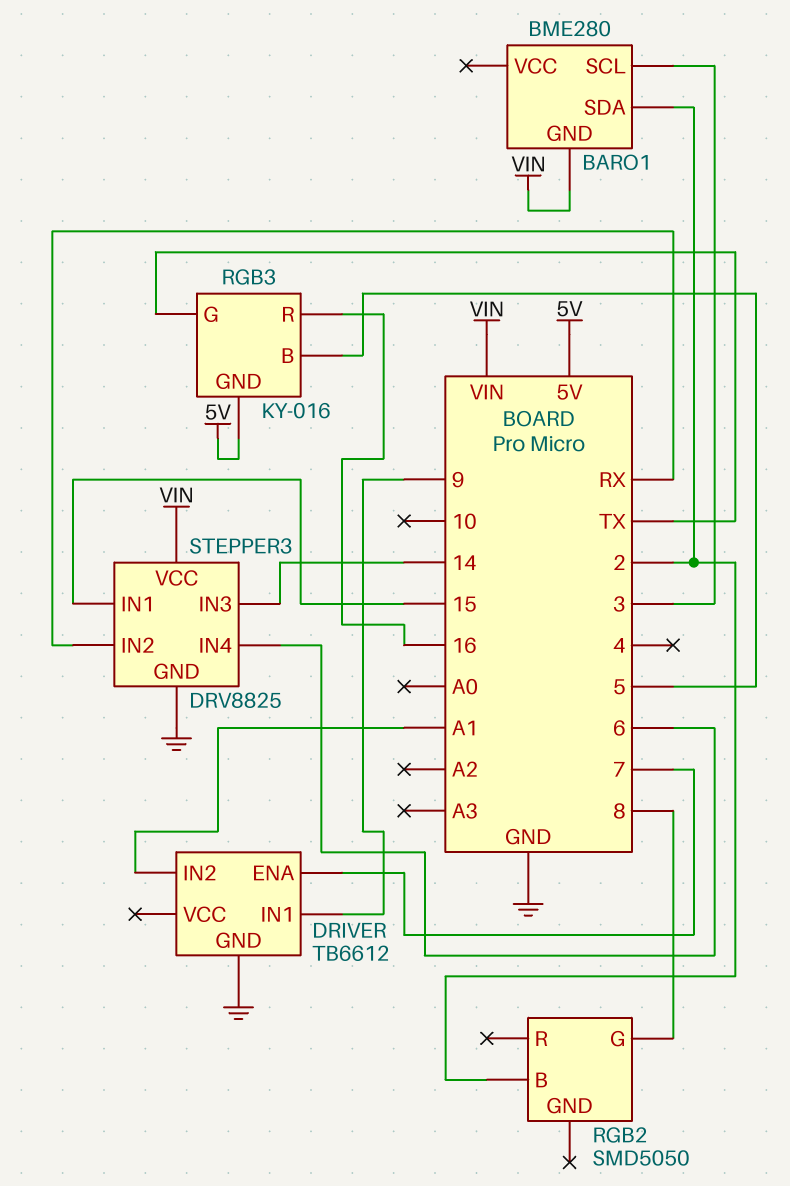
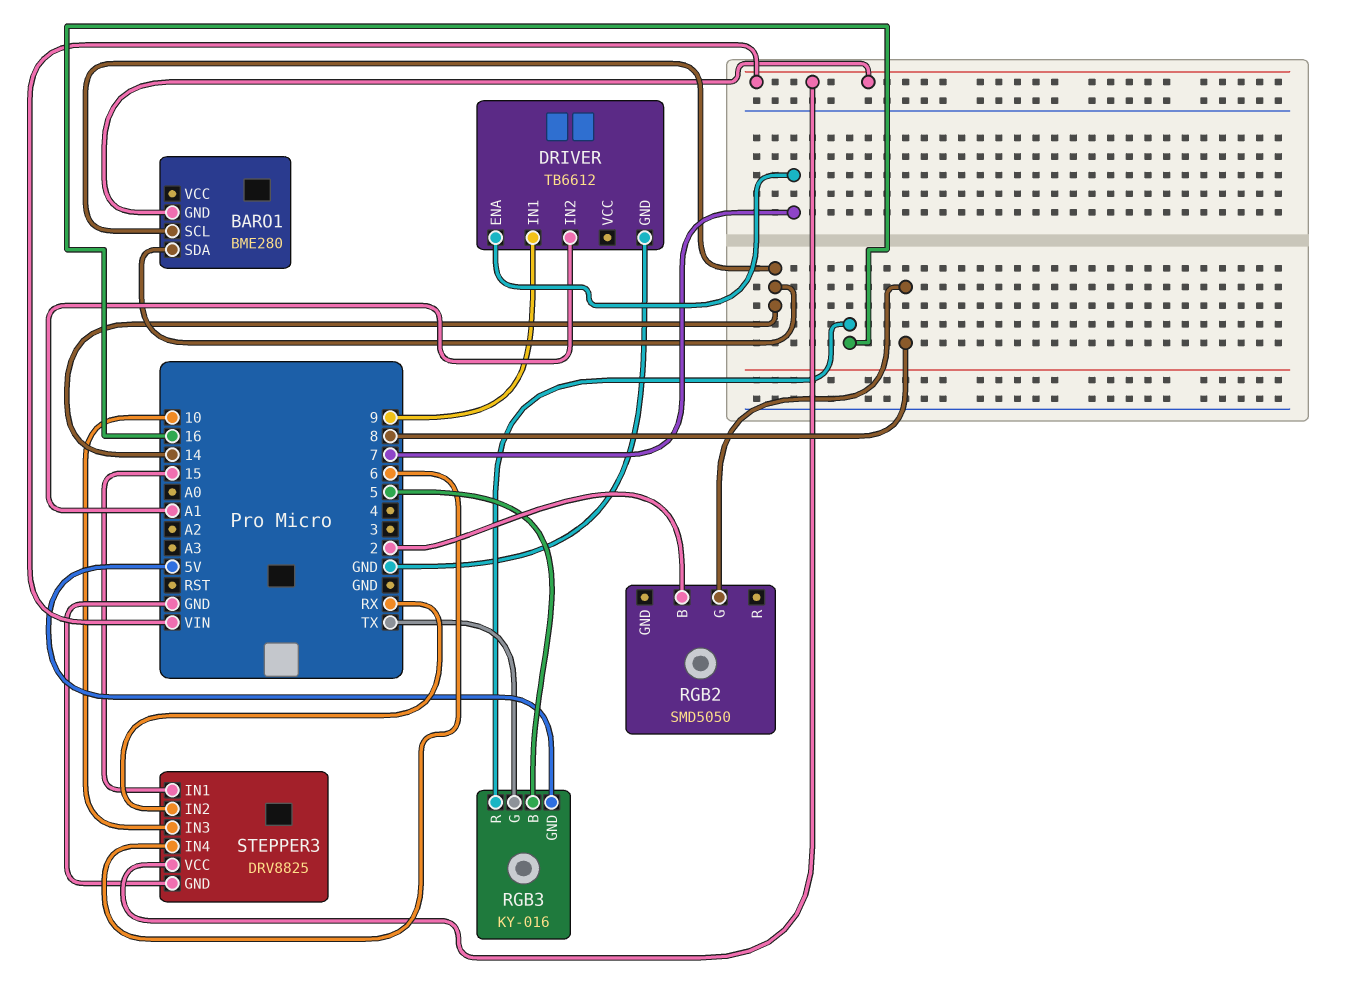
BARO1 pin SCL: 3 -> 14
BARO1 pin SDA: 2 -> 14
STEPPER3 pin IN3: 14 -> 10

